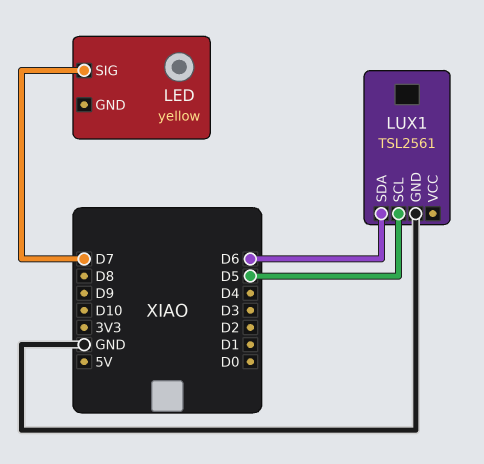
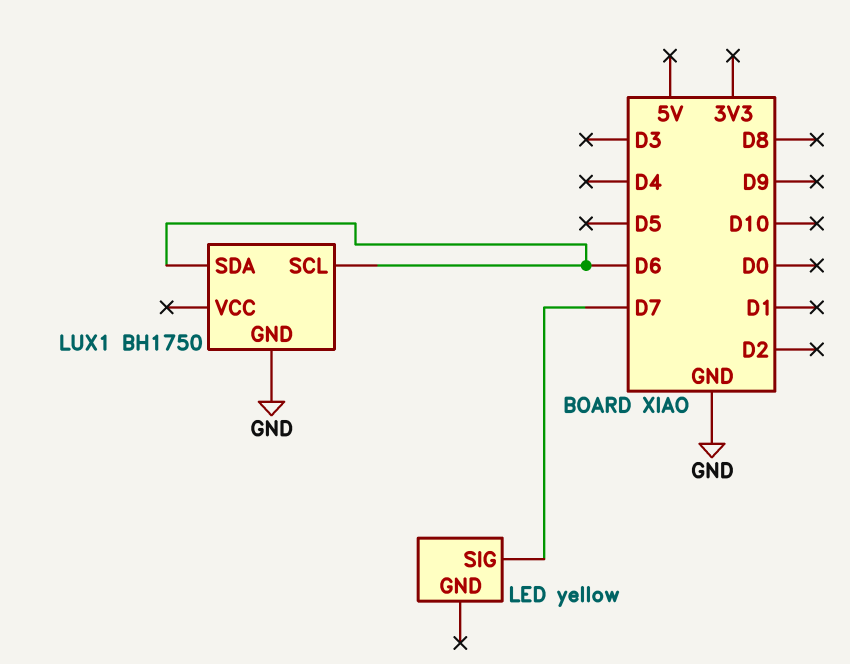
LUX1: TSL2561 -> BH1750
LUX1 pin SCL: D5 -> D6

